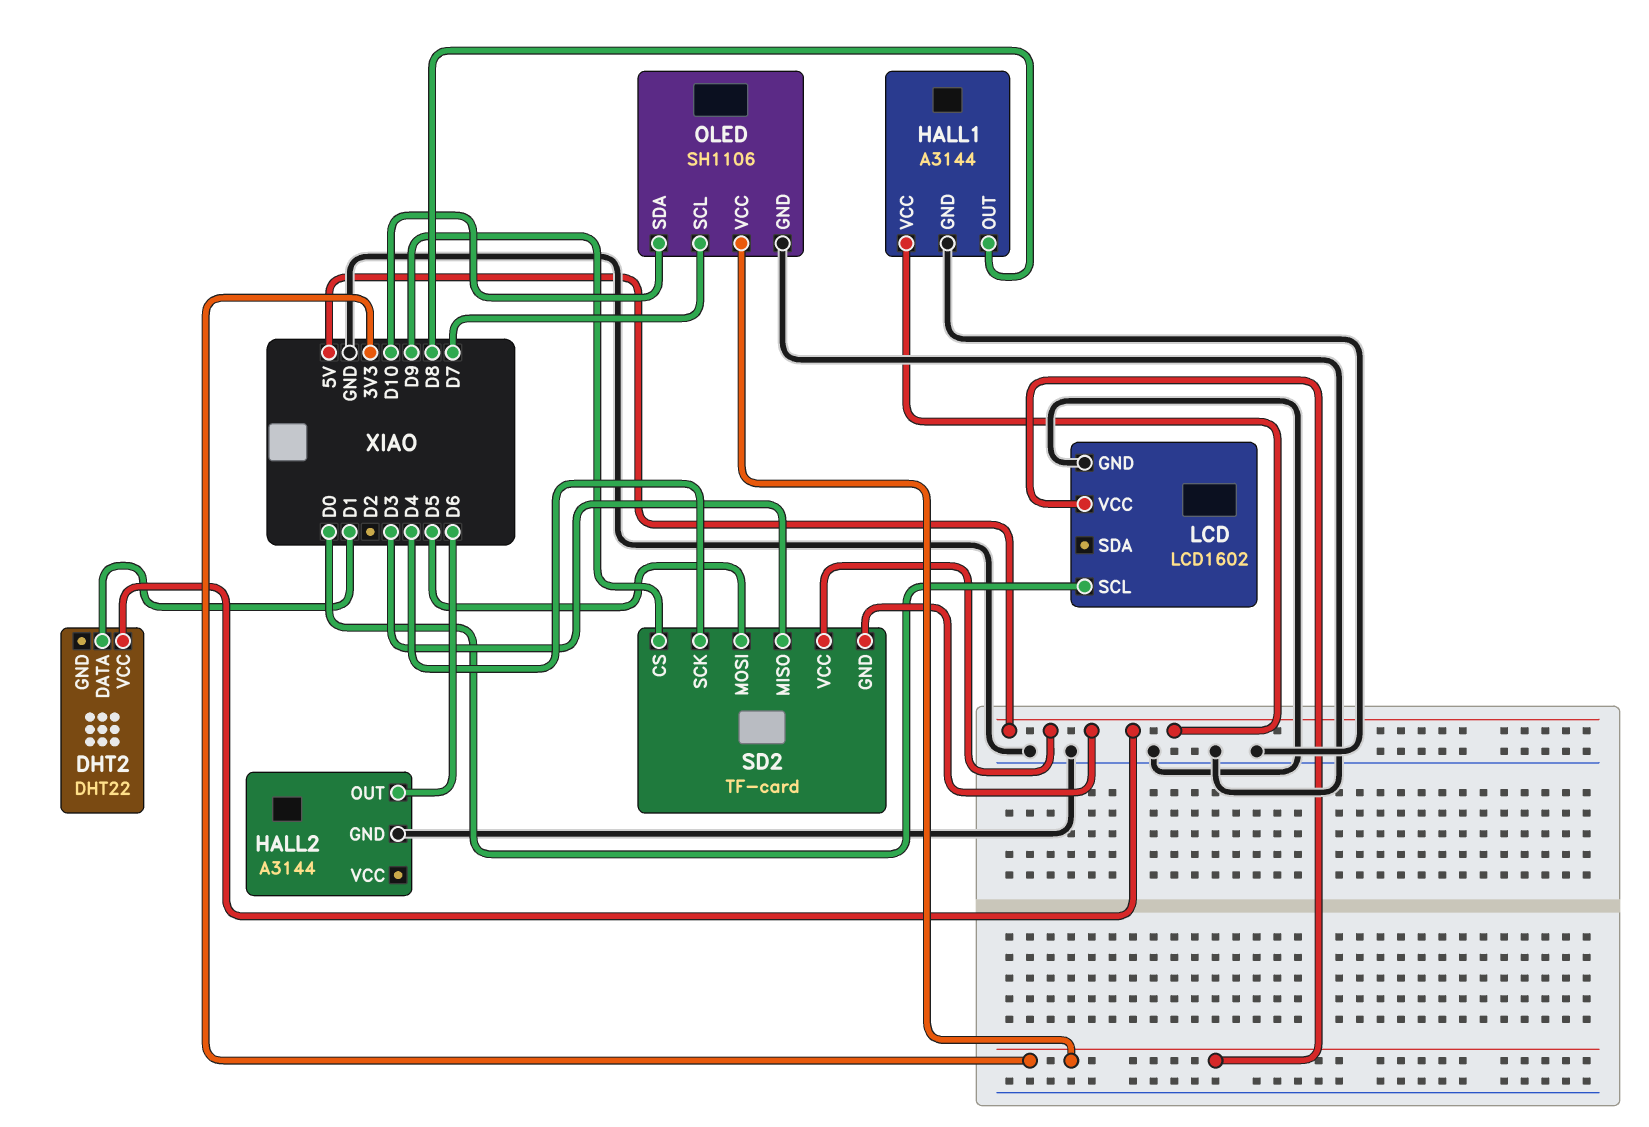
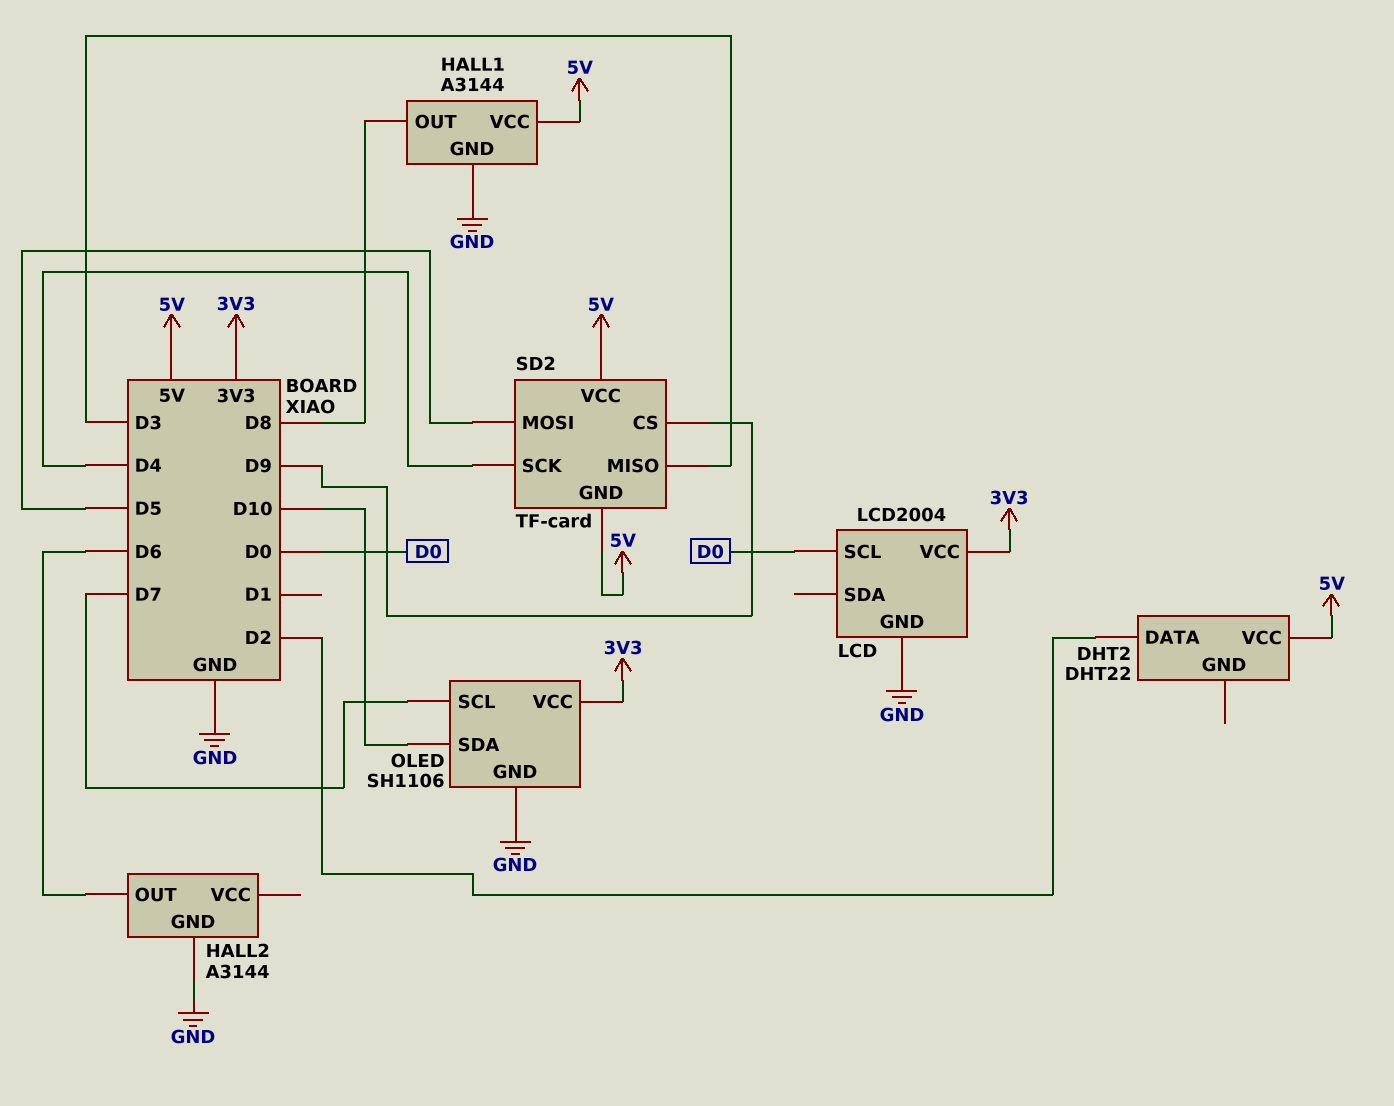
DHT2 pin DATA: D1 -> D2
LCD: LCD1602 -> LCD2004

